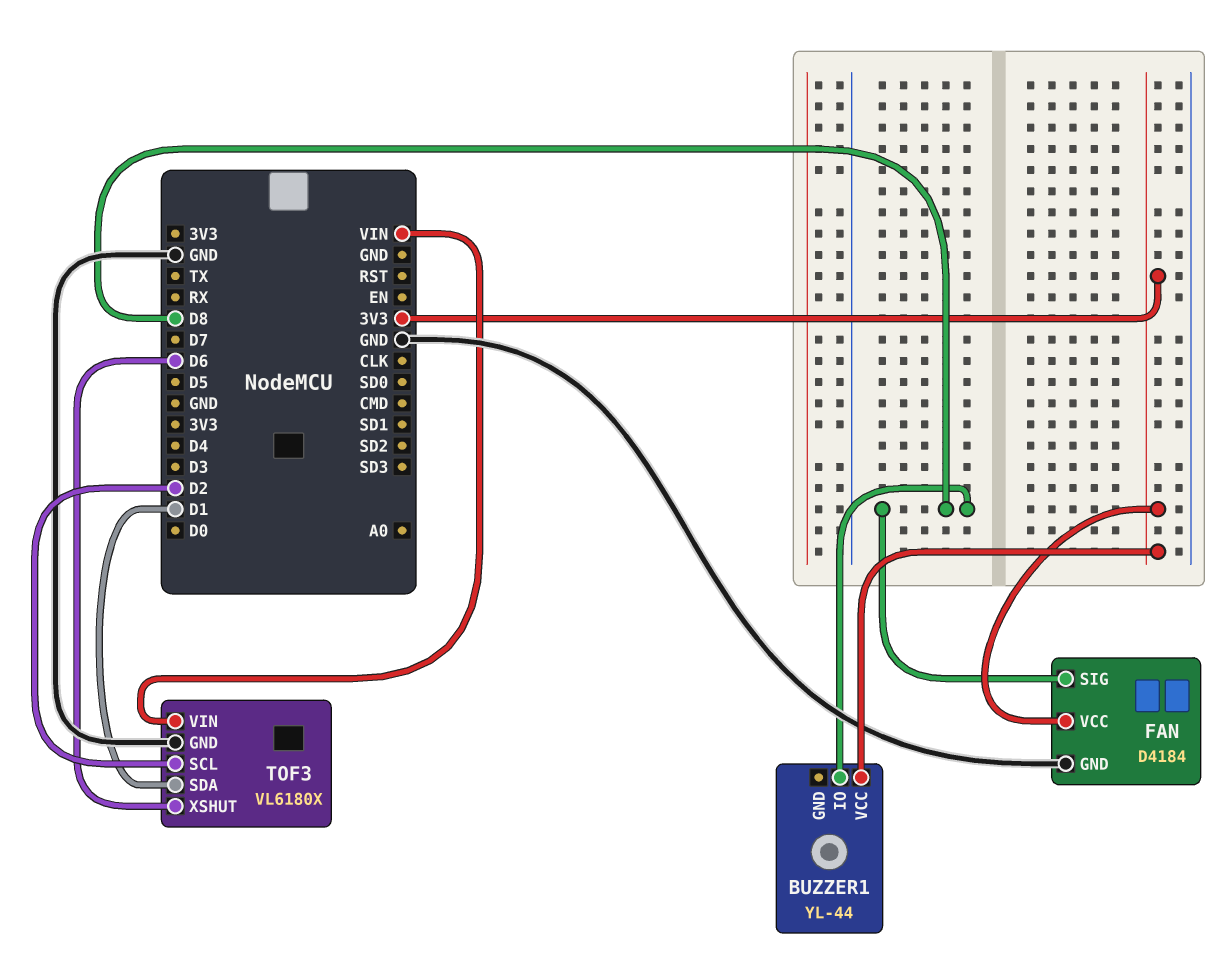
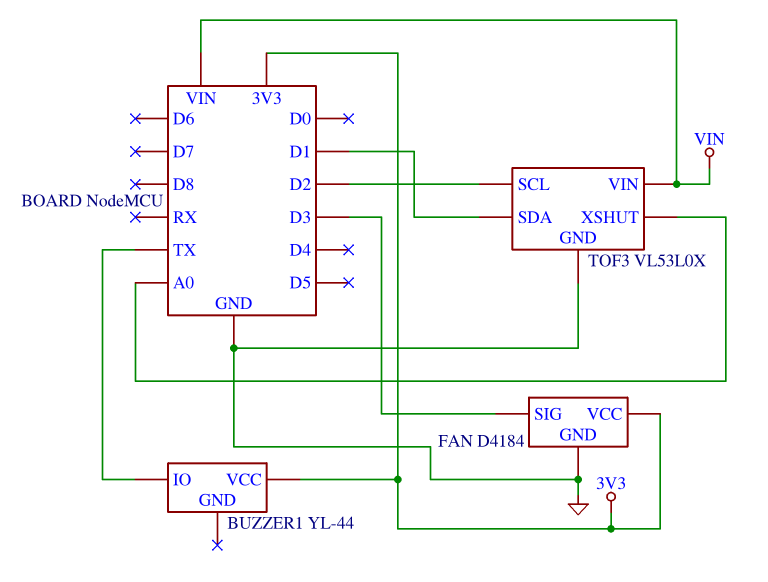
BUZZER1 pin IO: D8 -> TX
FAN pin SIG: D8 -> D3
TOF3: VL6180X -> VL53L0X
TOF3 pin XSHUT: D6 -> A0

